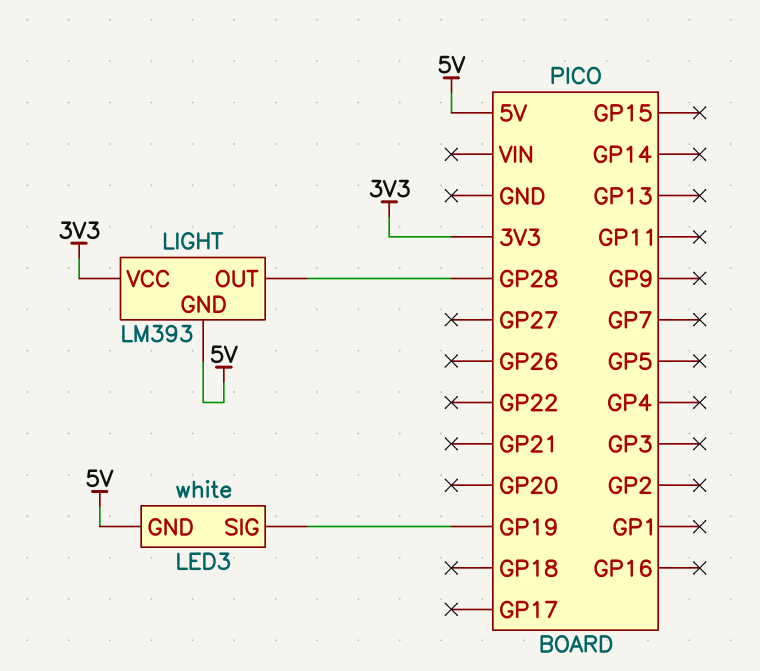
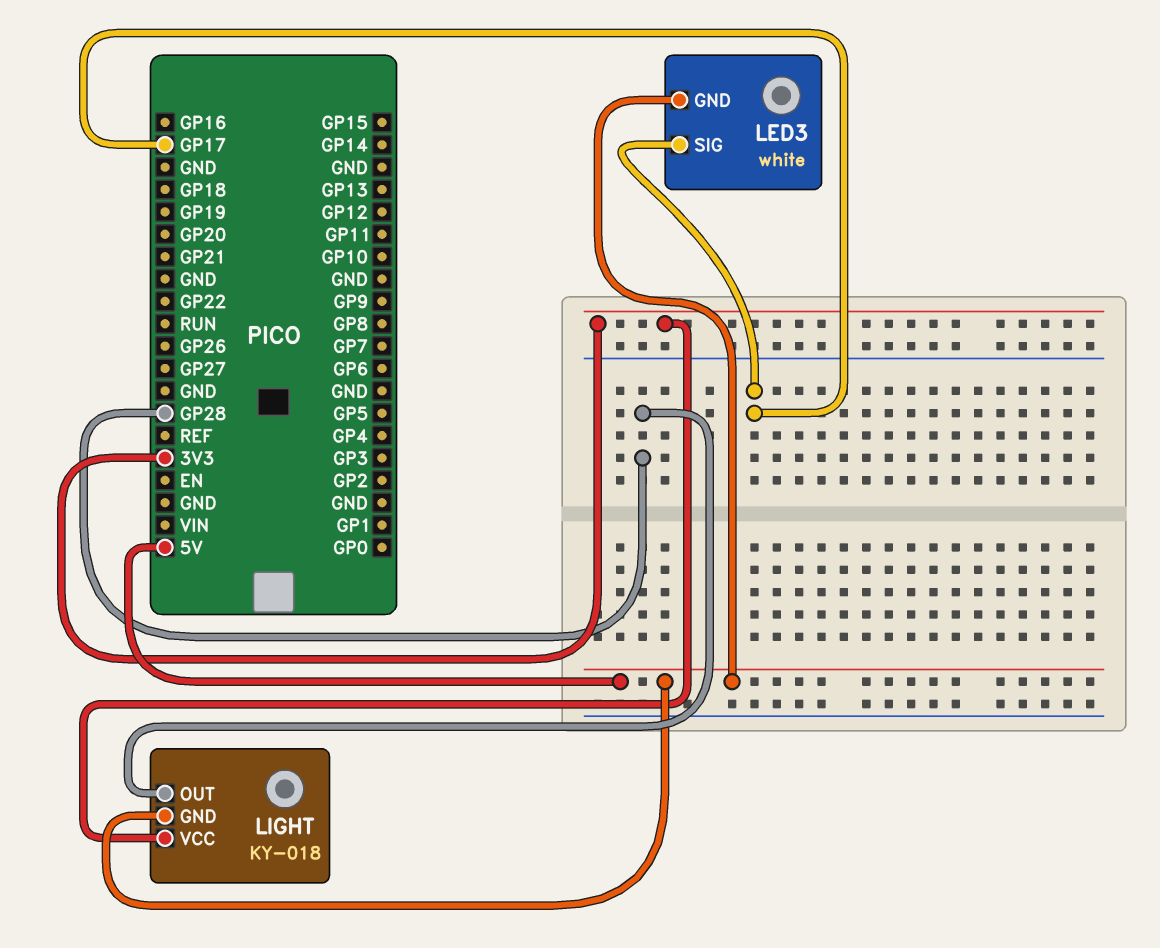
LED3 pin SIG: GP19 -> GP17
LIGHT: LM393 -> KY-018

